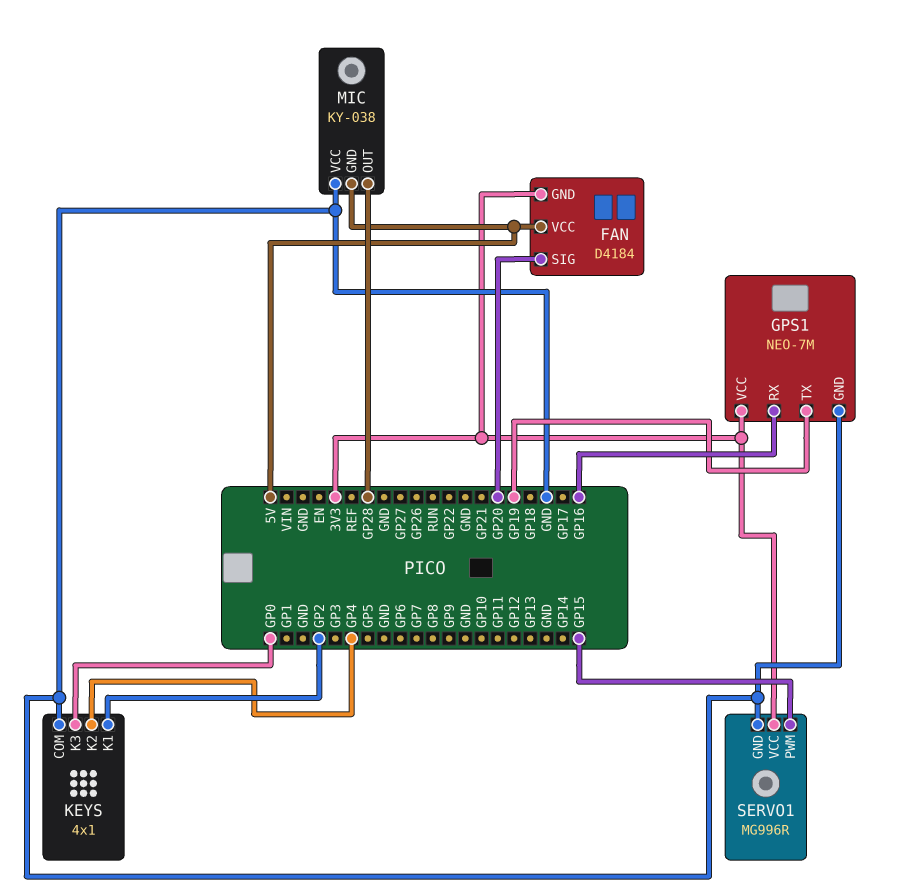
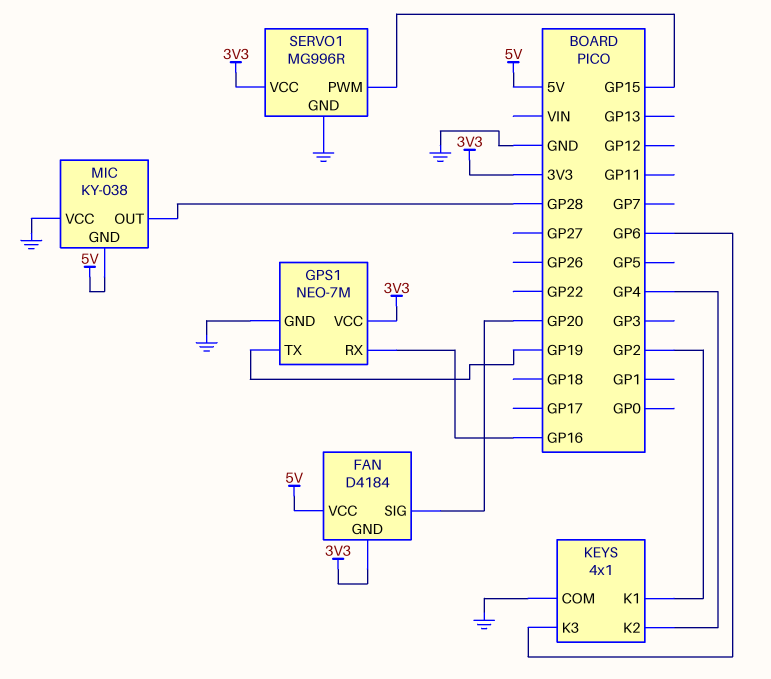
KEYS pin K3: GP0 -> GP6

